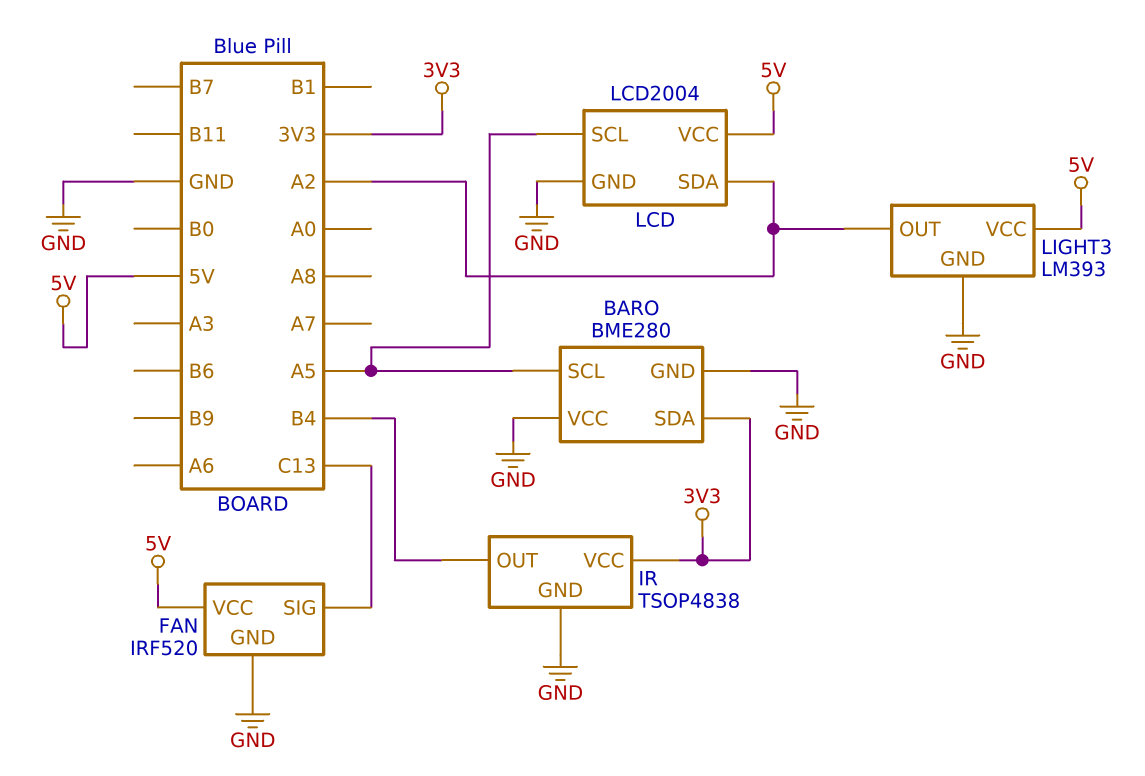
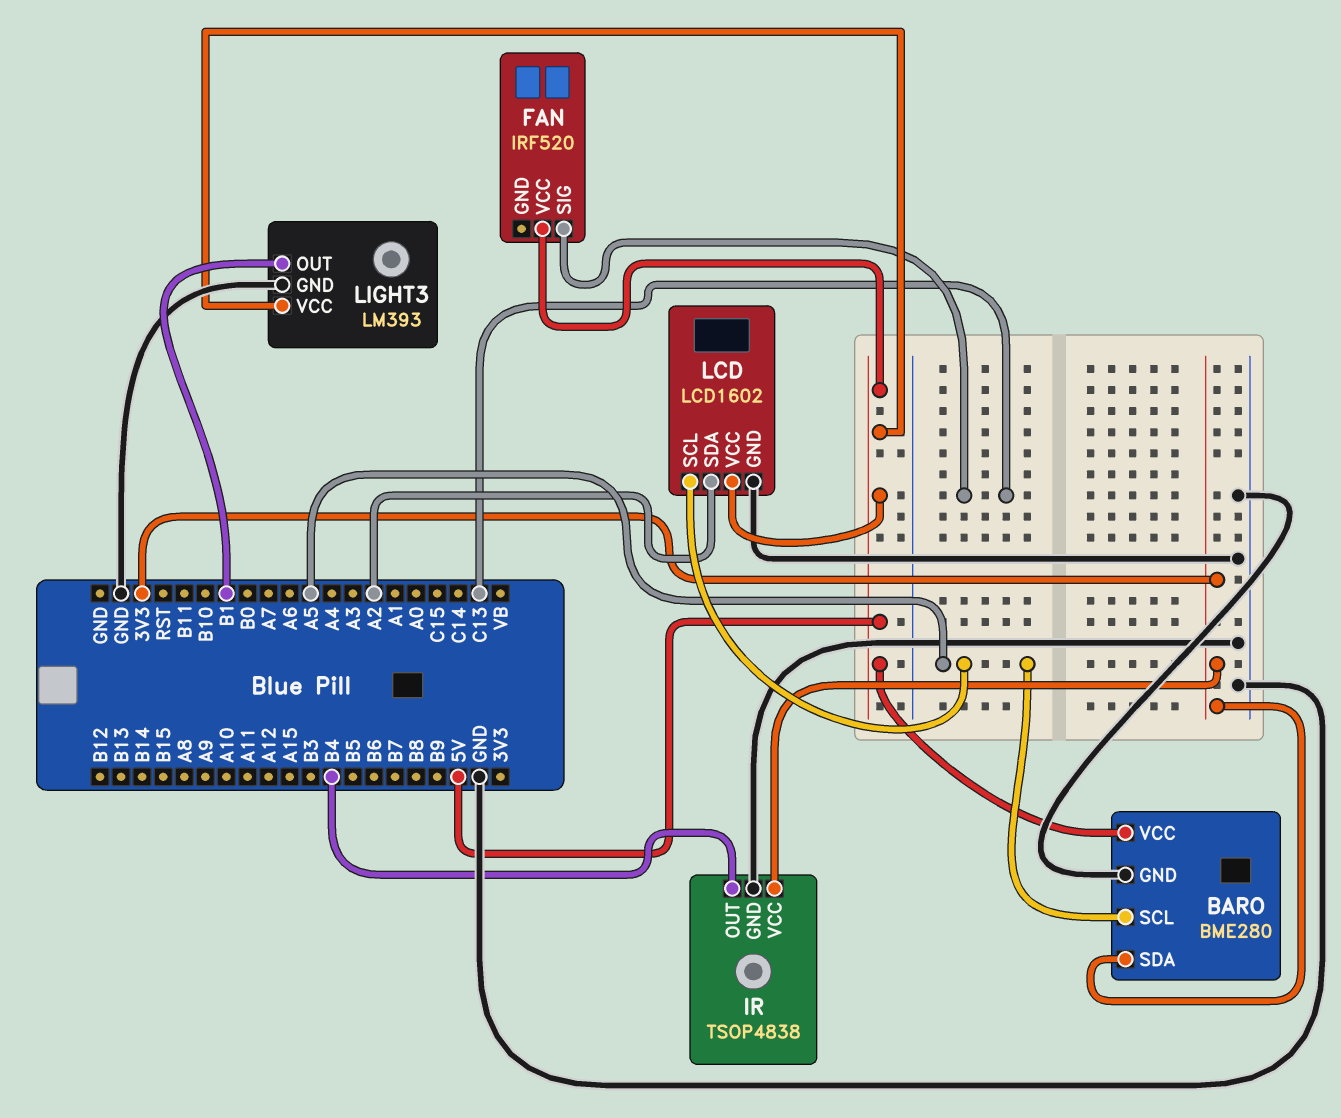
BARO pin VCC: GND -> 5V
FAN pin GND: GND -> none
LCD: LCD2004 -> LCD1602
LIGHT3 pin OUT: A2 -> B1

